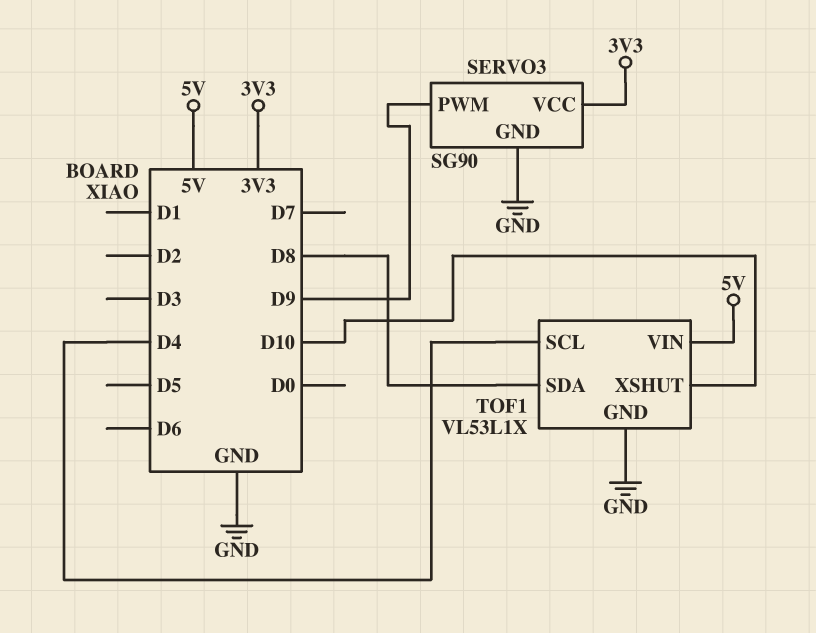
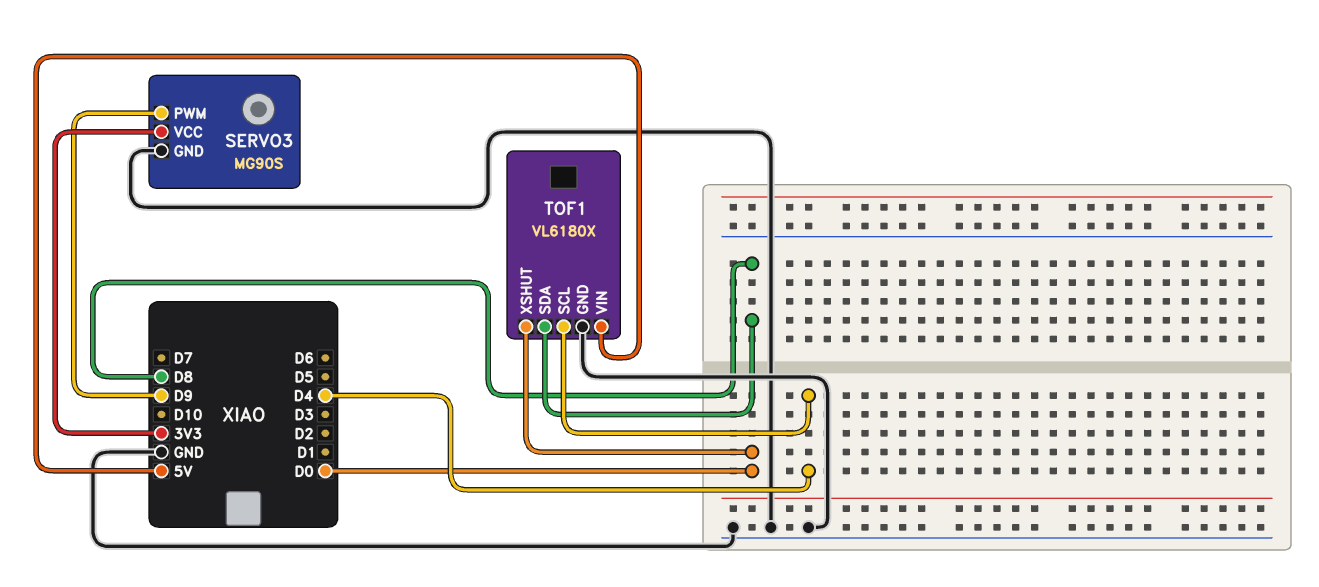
SERVO3: SG90 -> MG90S
TOF1: VL53L1X -> VL6180X
TOF1 pin XSHUT: D10 -> D0

